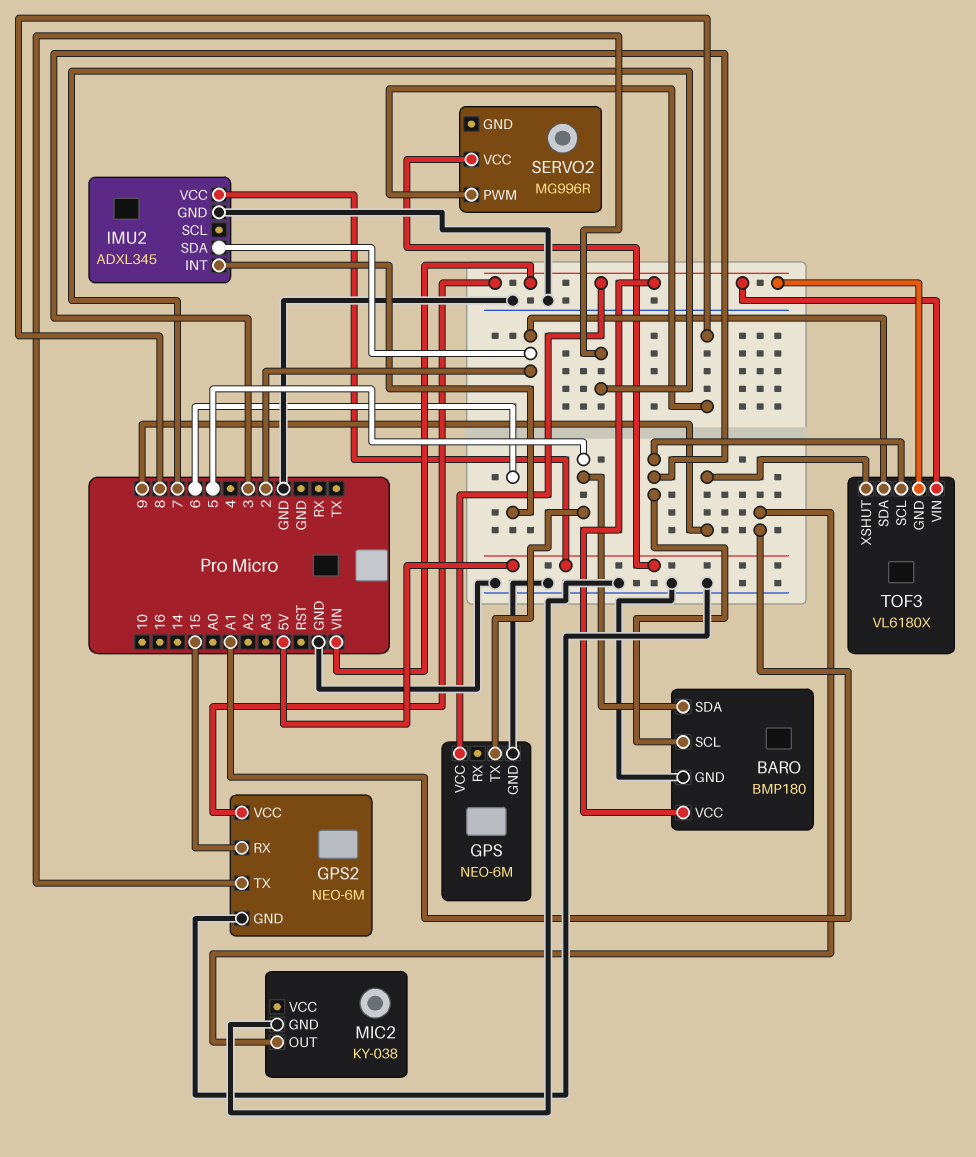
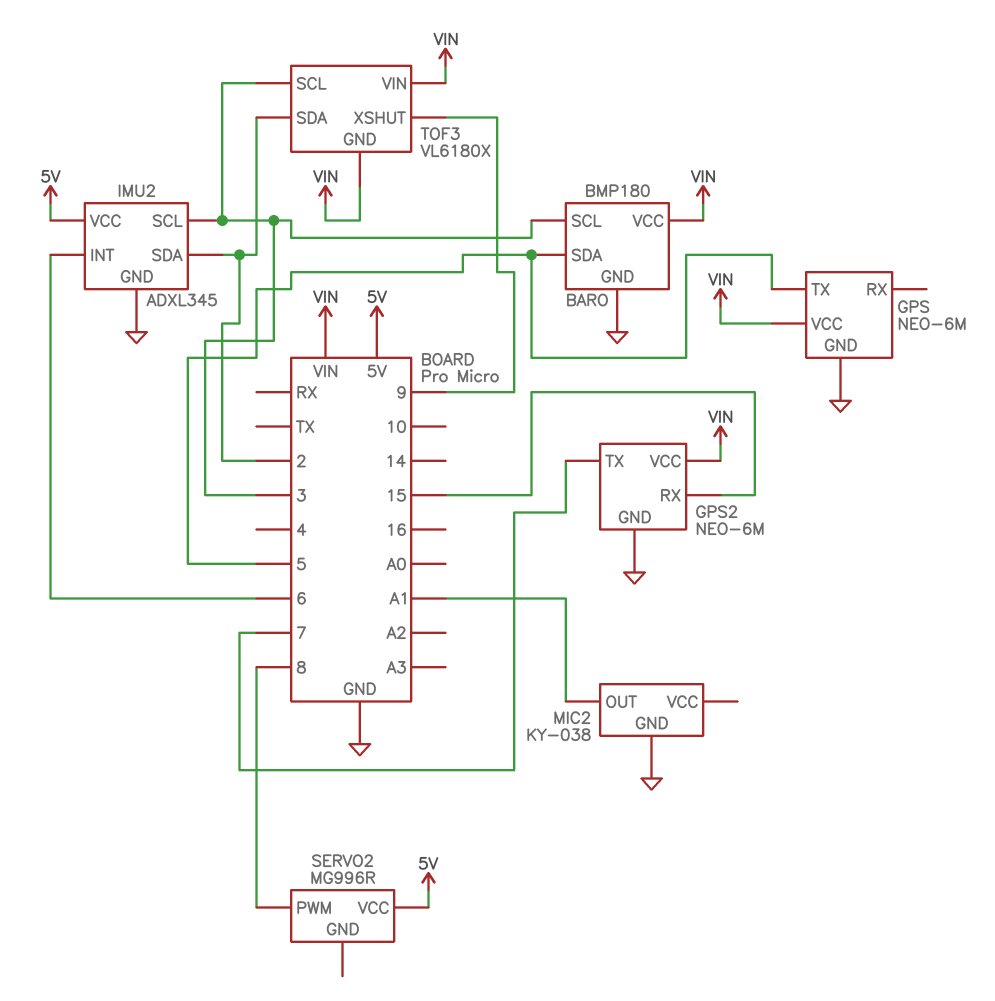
IMU2 pin SCL: none -> 3

